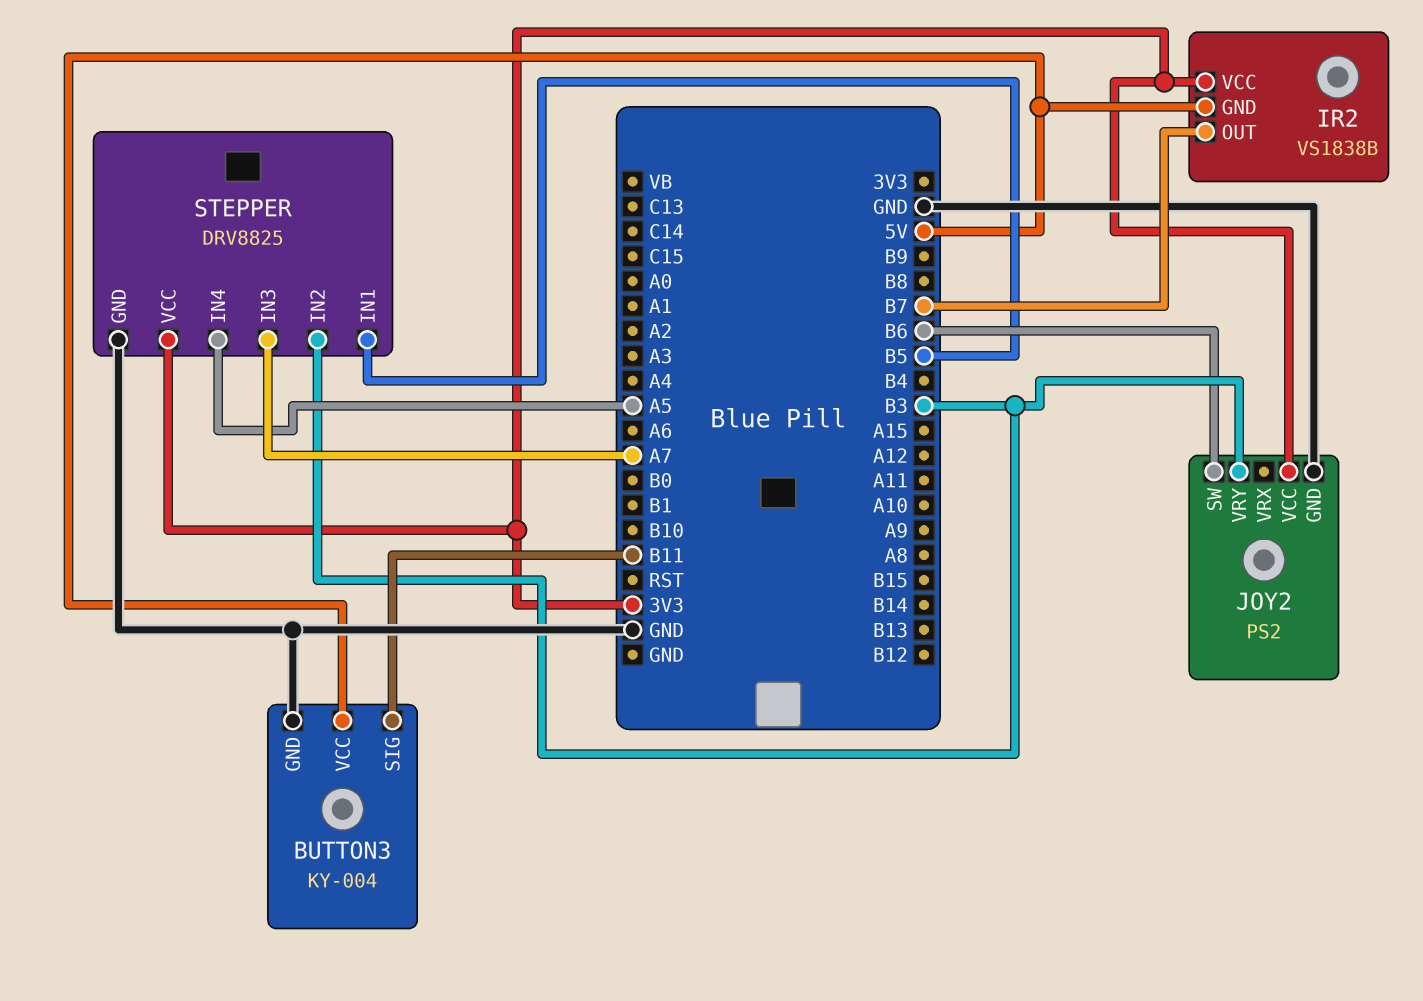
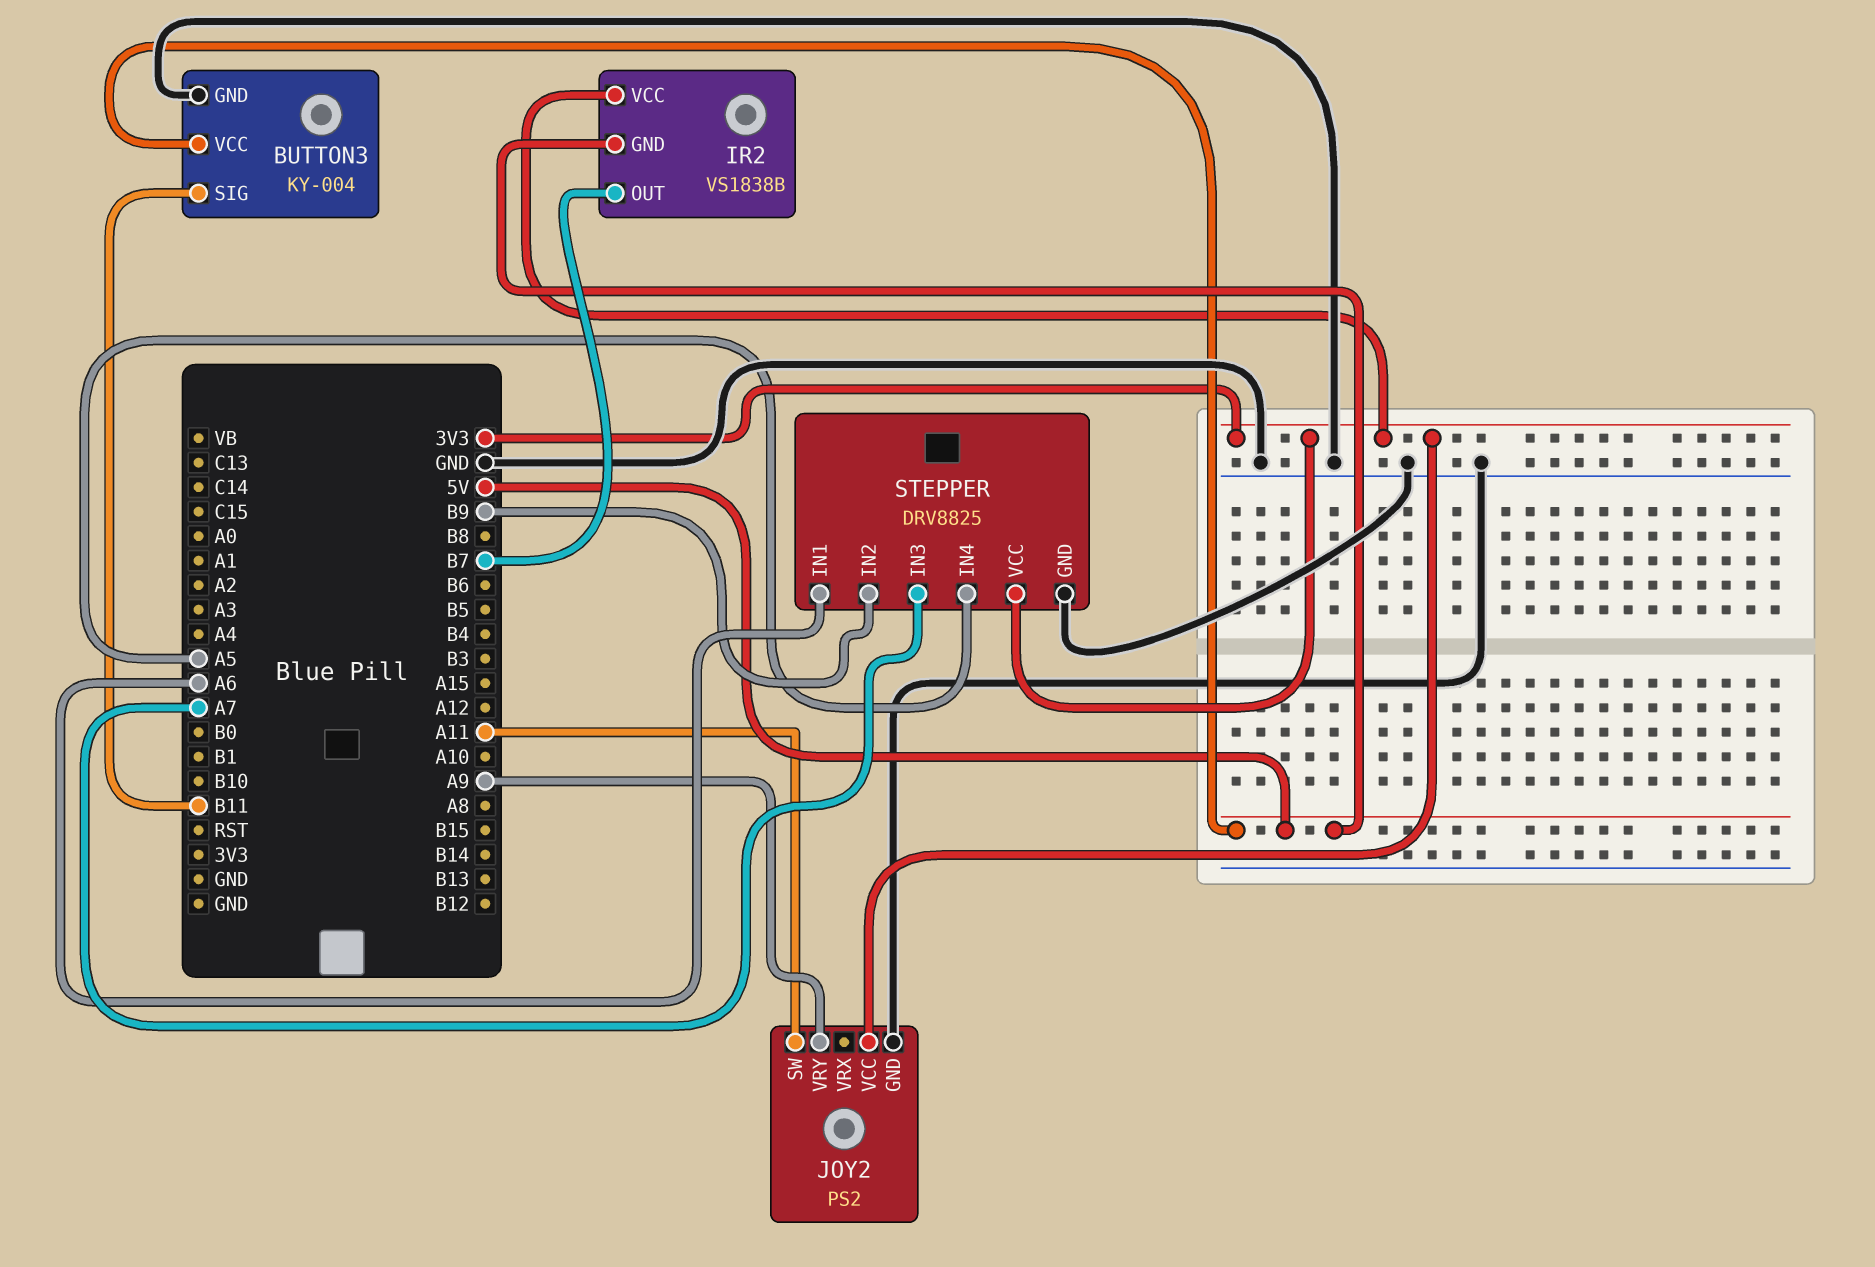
JOY2 pin SW: B6 -> A11
JOY2 pin VRY: B3 -> A9
STEPPER pin IN1: B5 -> A6
STEPPER pin IN2: B3 -> B9

